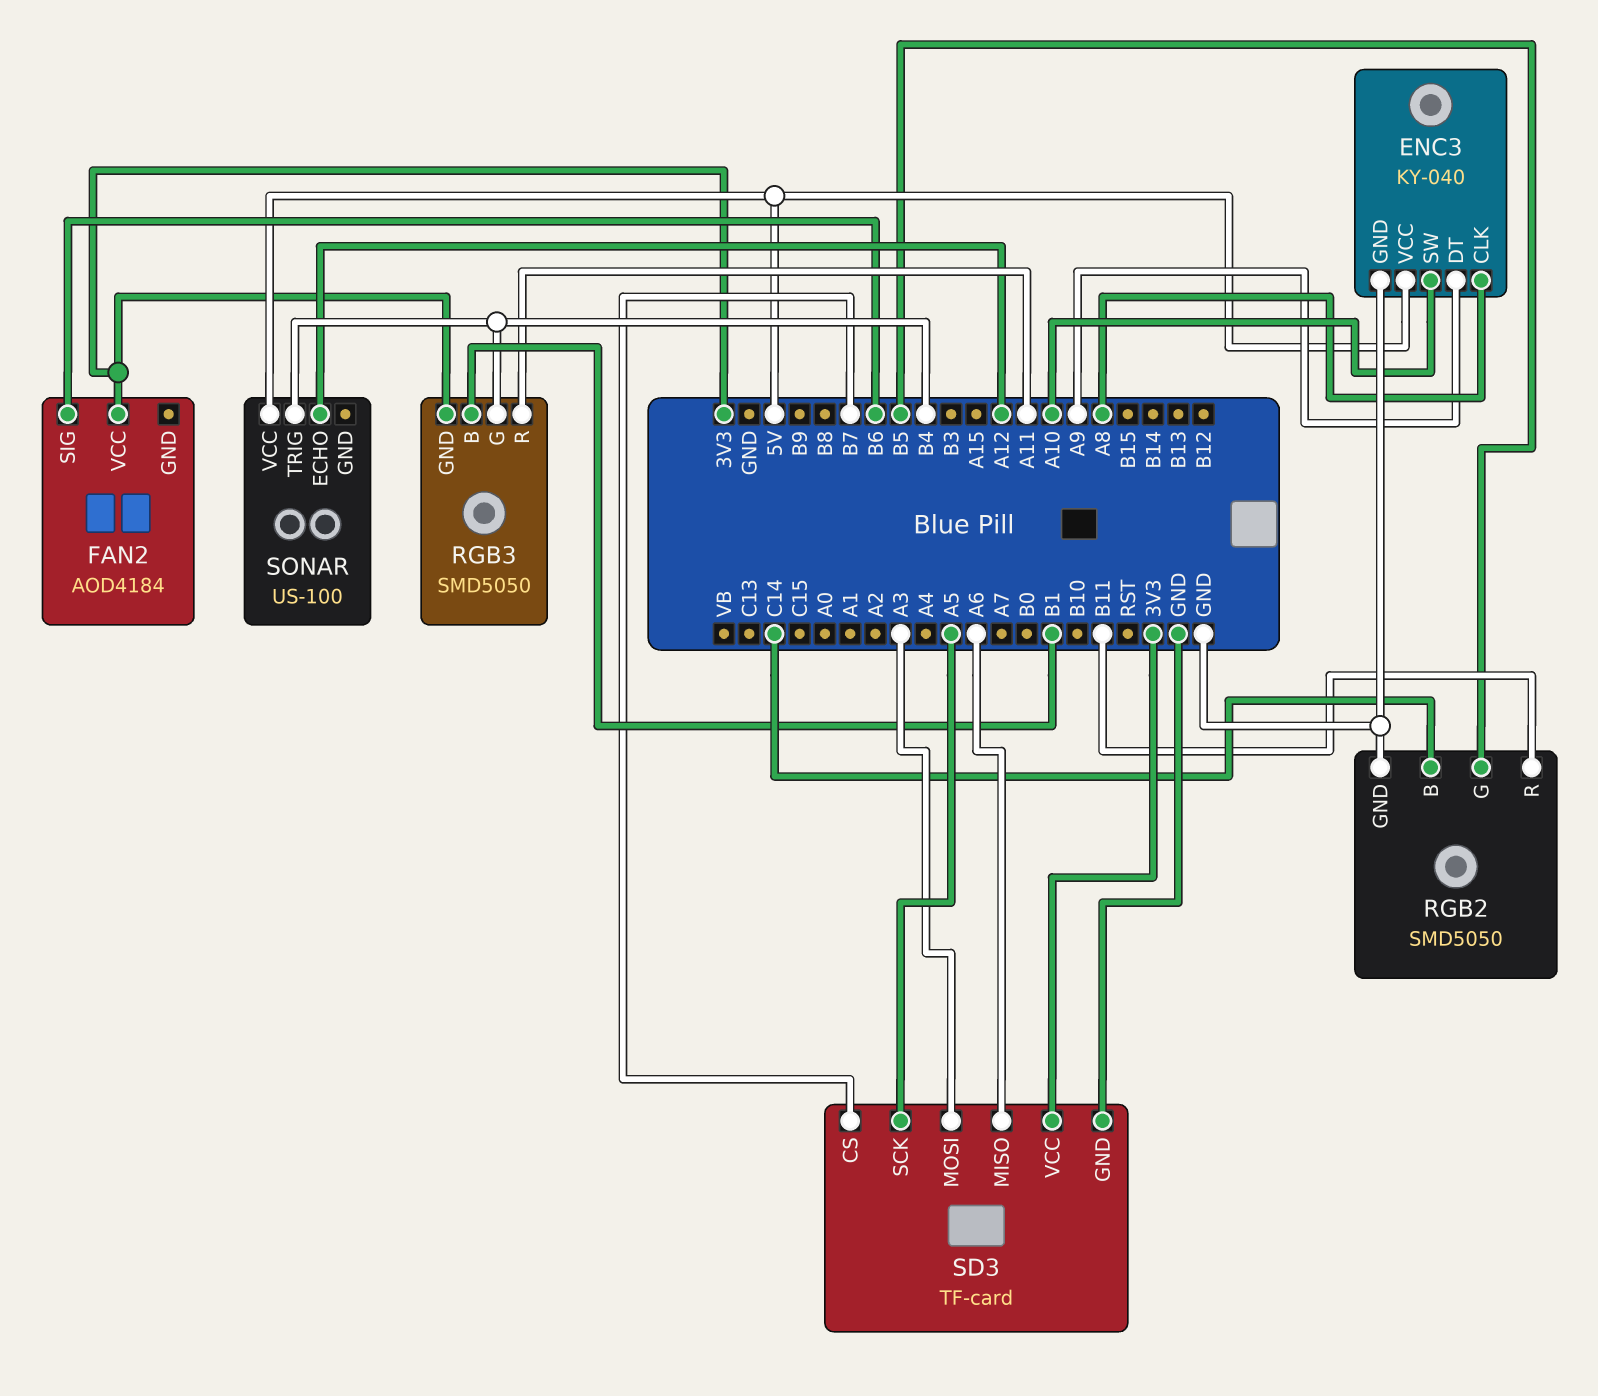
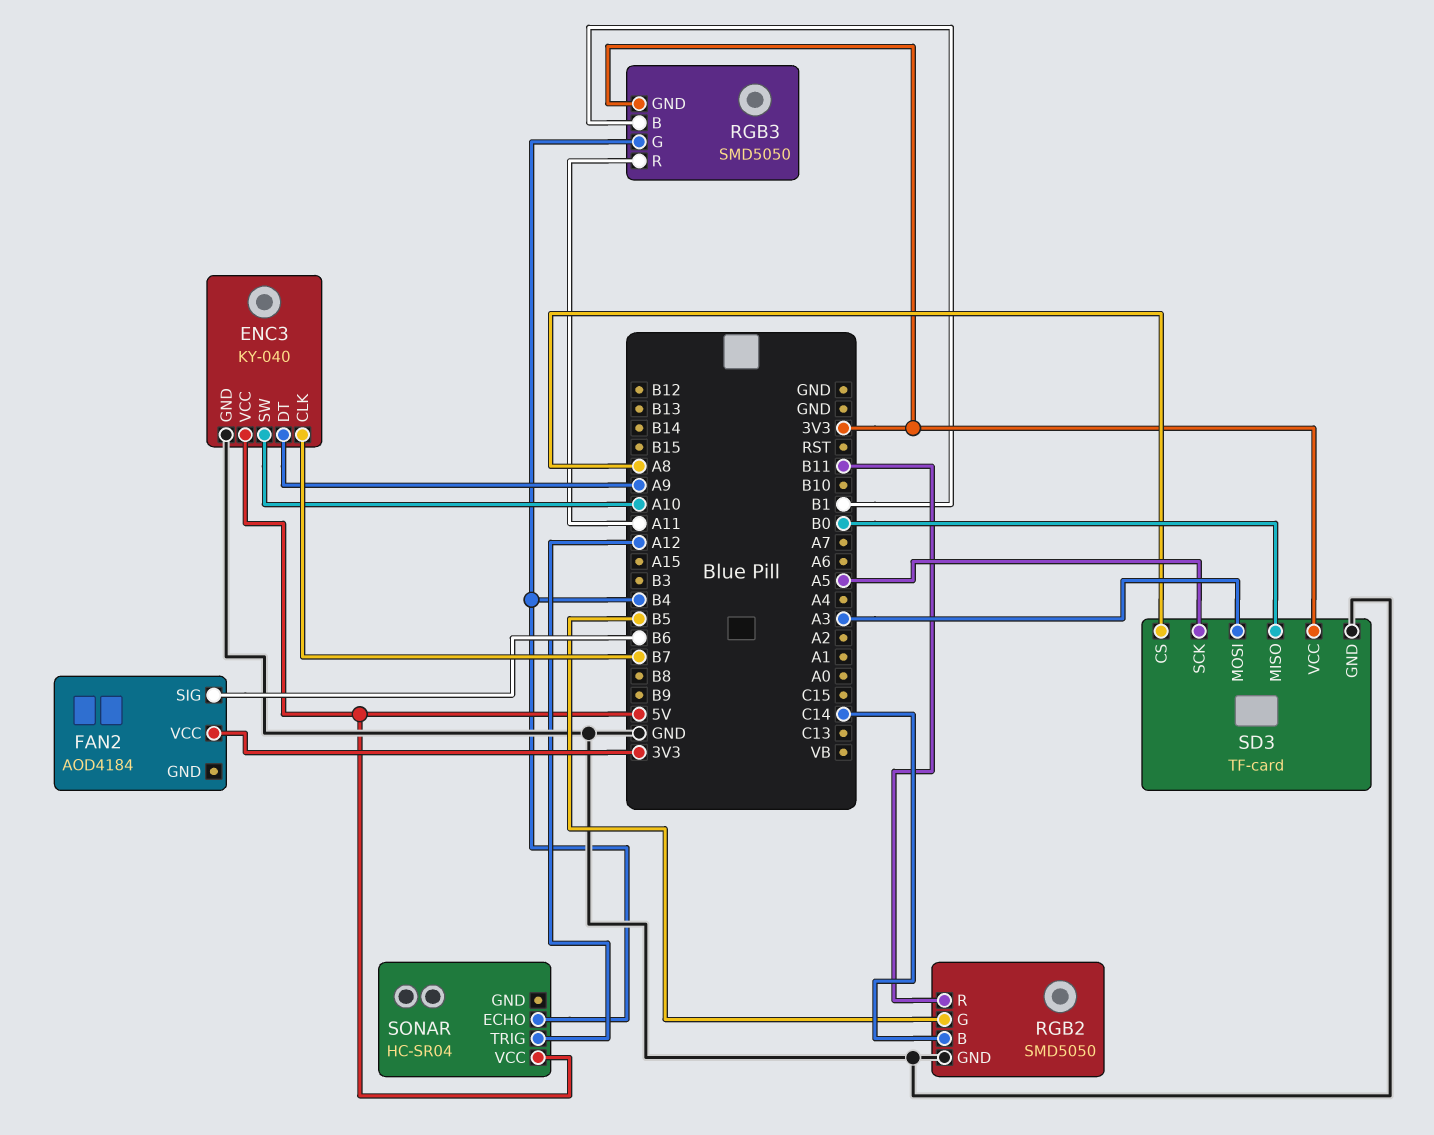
ENC3 pin CLK: A8 -> B7
SD3 pin CS: B7 -> A8
SD3 pin MISO: A6 -> B0
SONAR: US-100 -> HC-SR04
SONAR pin ECHO: A12 -> B4
SONAR pin TRIG: B4 -> A12

